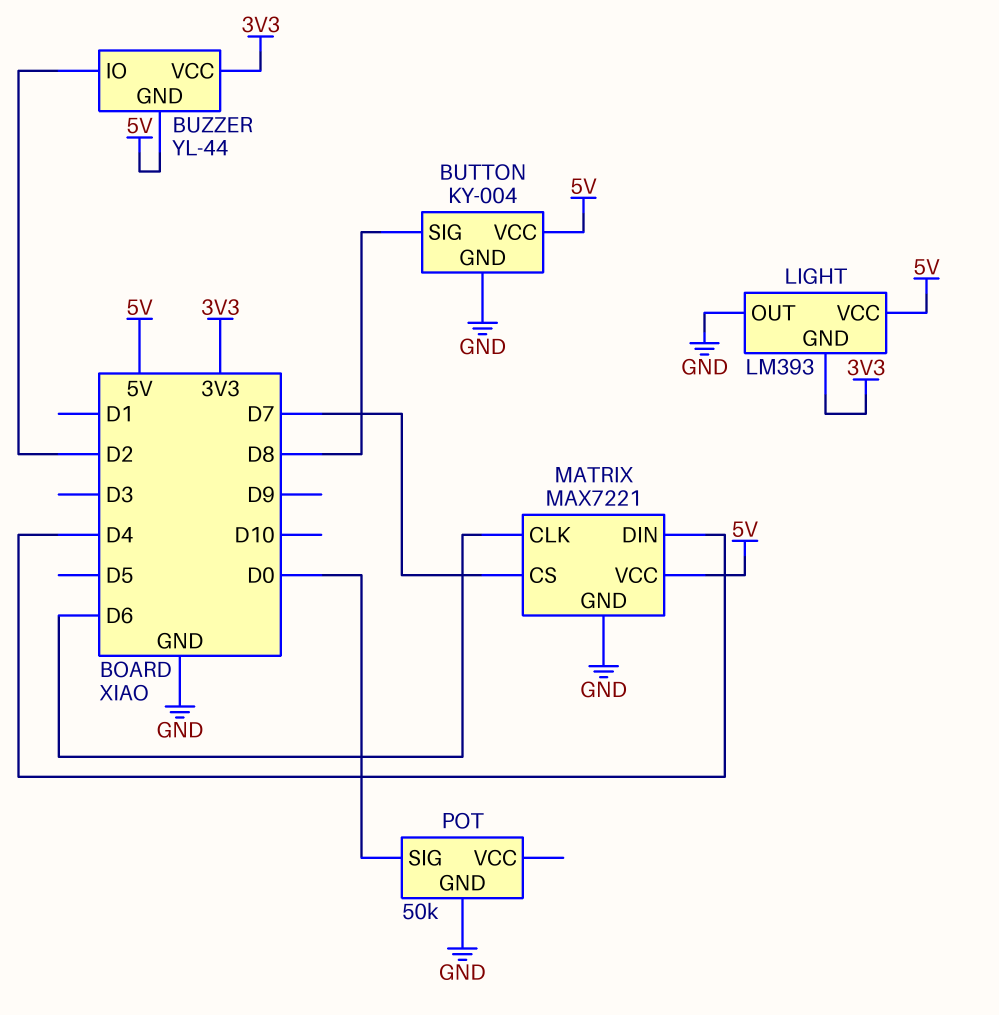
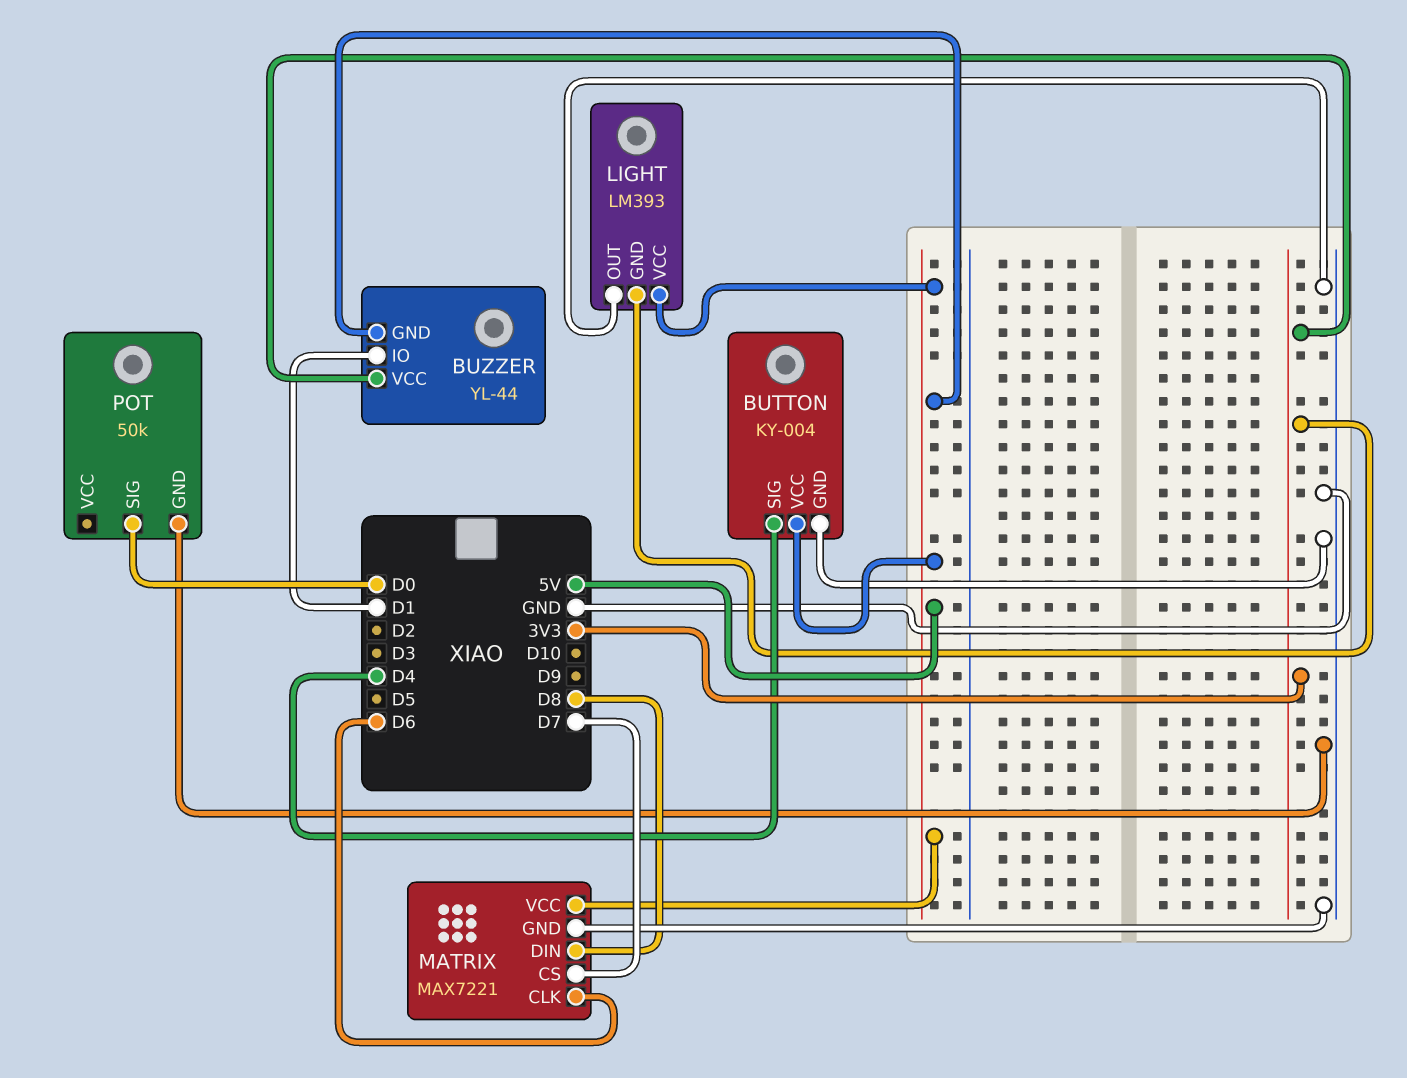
BUTTON pin SIG: D8 -> D4
BUZZER pin IO: D2 -> D1
MATRIX pin DIN: D4 -> D8

